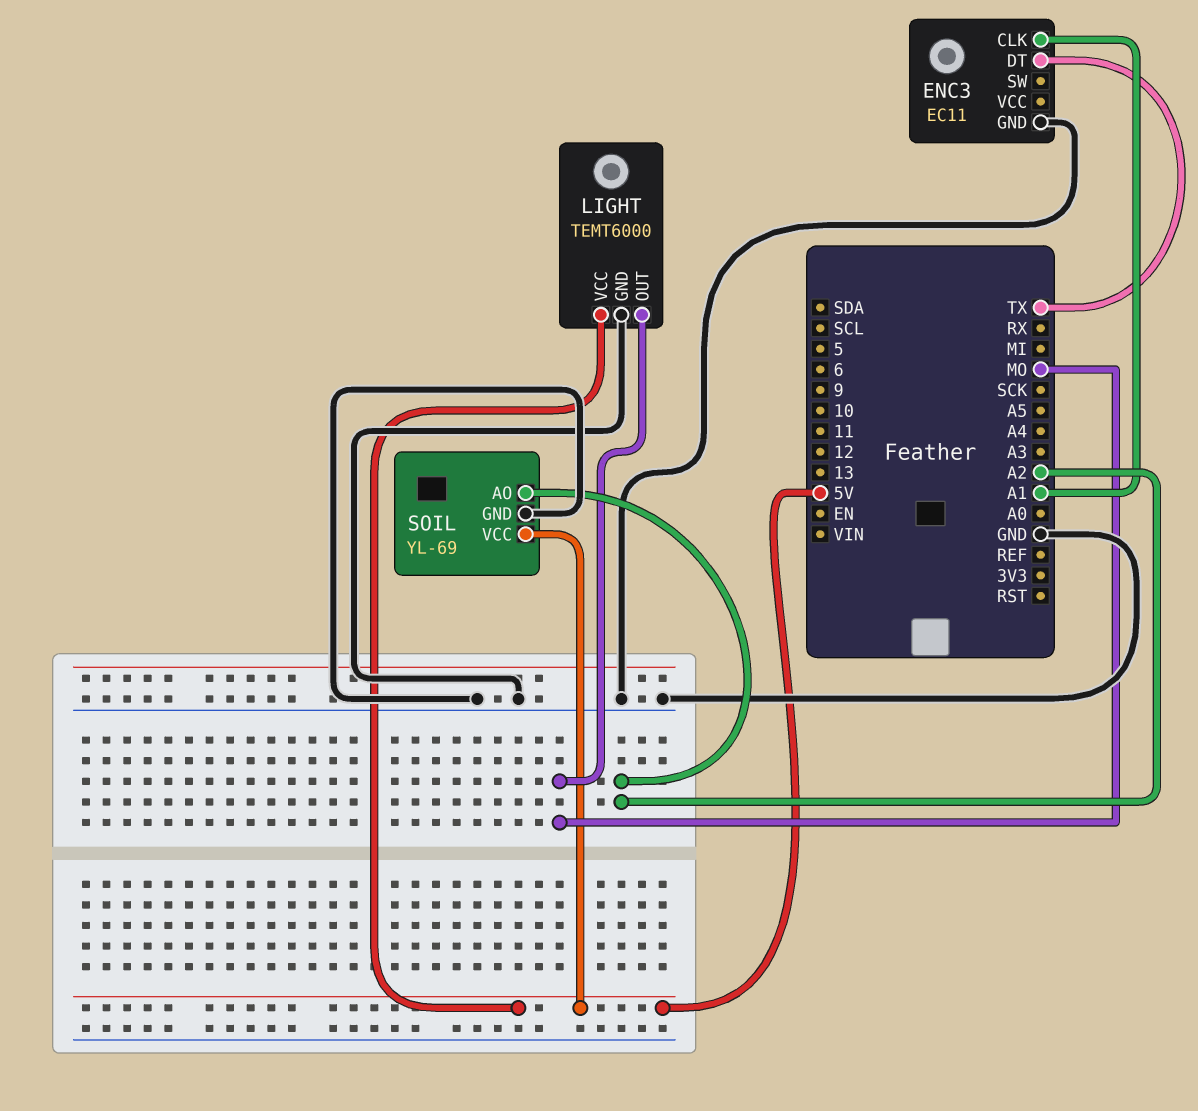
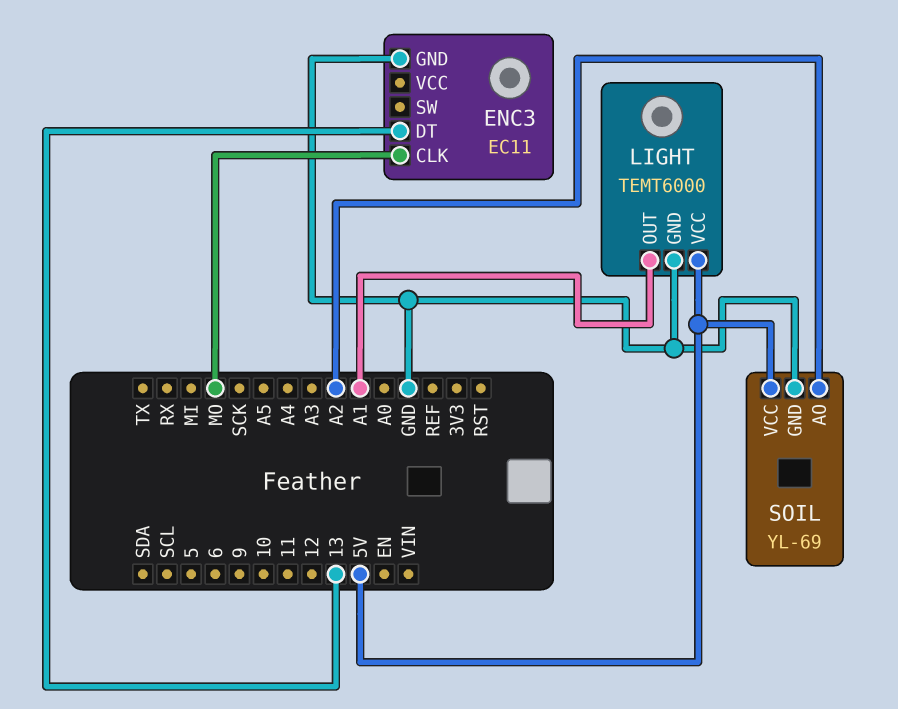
ENC3 pin CLK: A1 -> MO
ENC3 pin DT: TX -> 13
LIGHT pin OUT: MO -> A1

